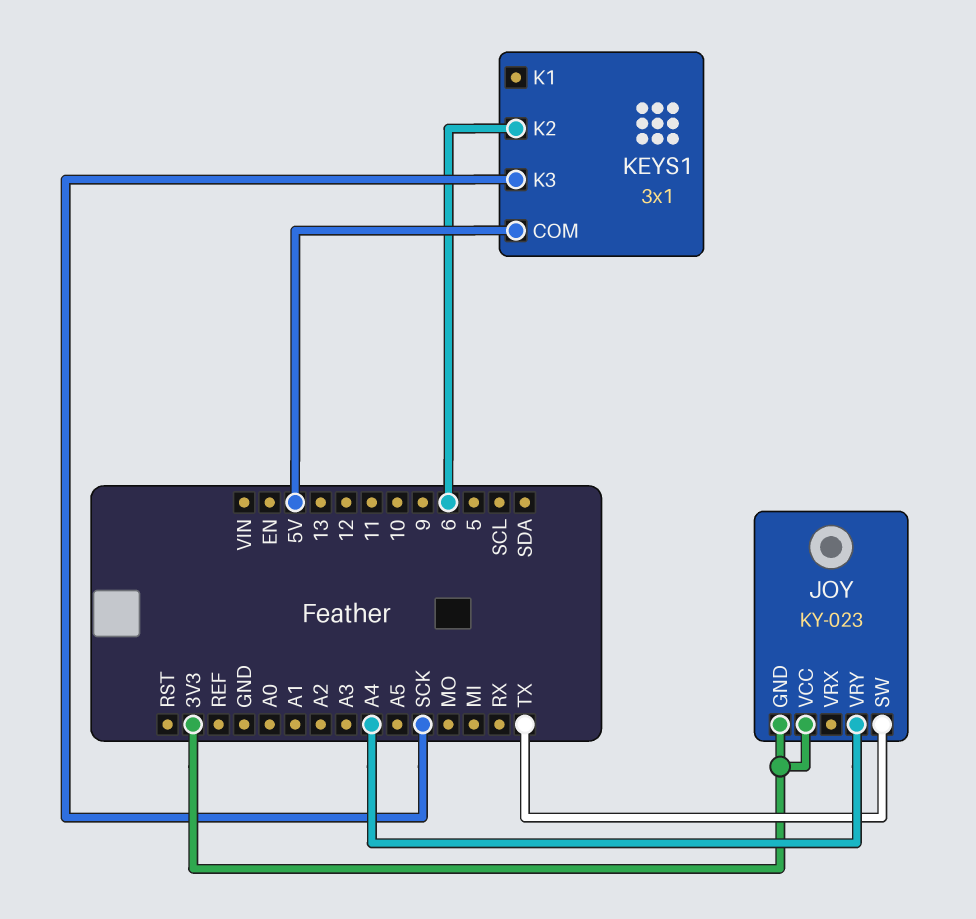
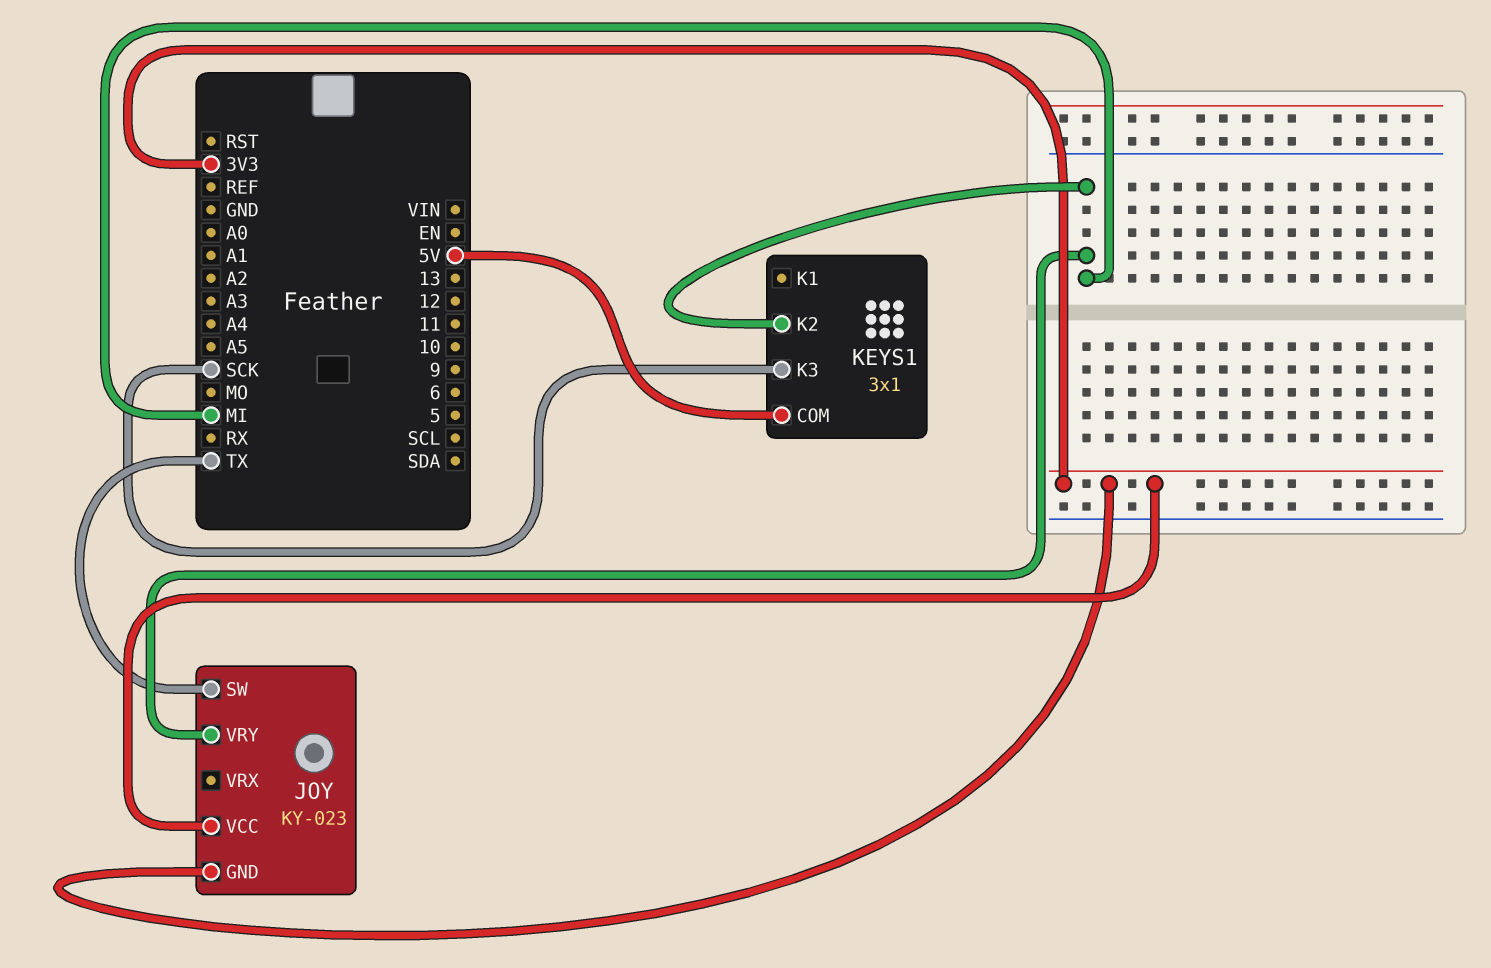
JOY pin VRY: A4 -> MI
KEYS1 pin K2: 6 -> MI

